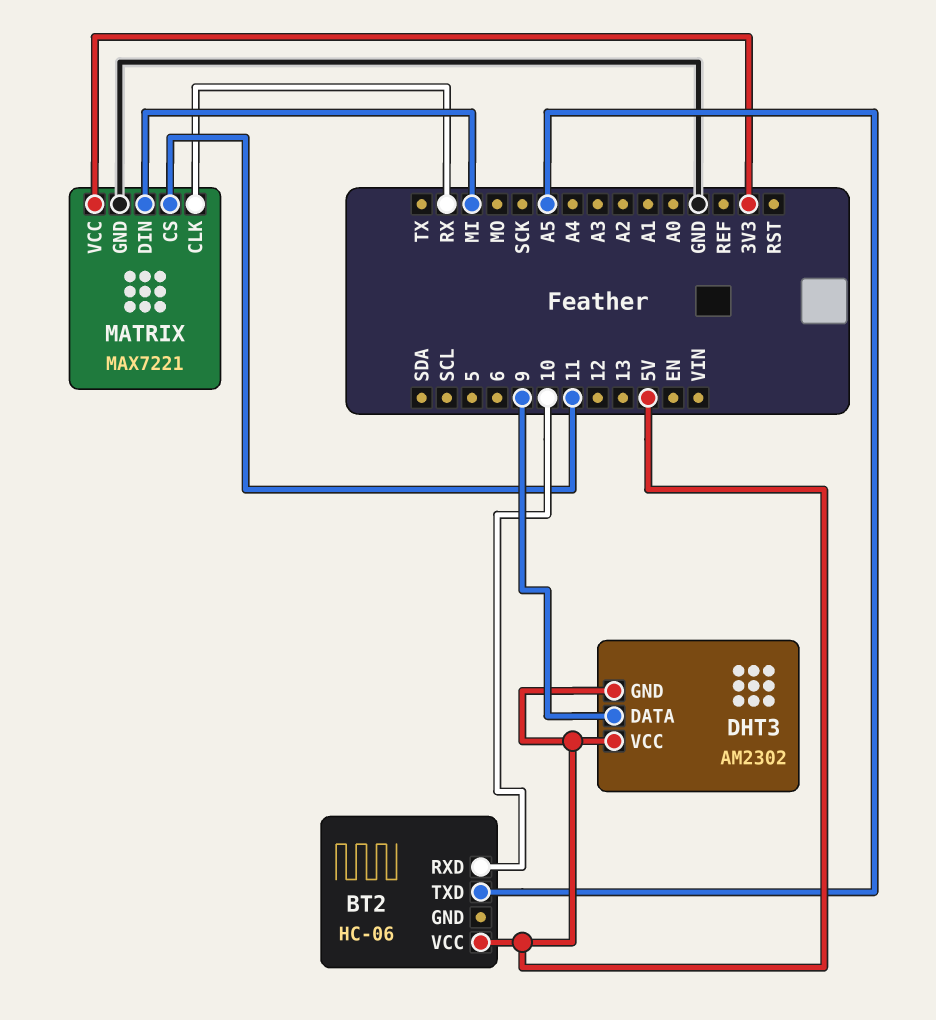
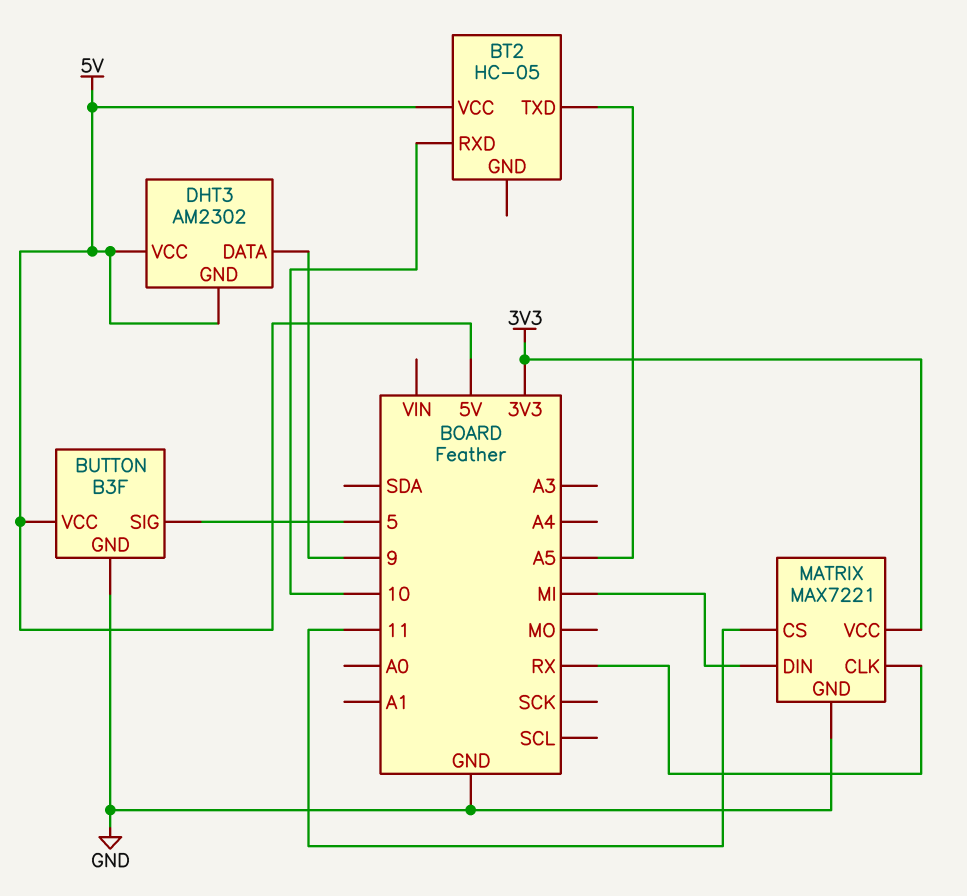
BT2: HC-06 -> HC-05
BUTTON: none -> B3F
BUTTON pin GND: none -> GND
BUTTON pin SIG: none -> 5
BUTTON pin VCC: none -> 5V

